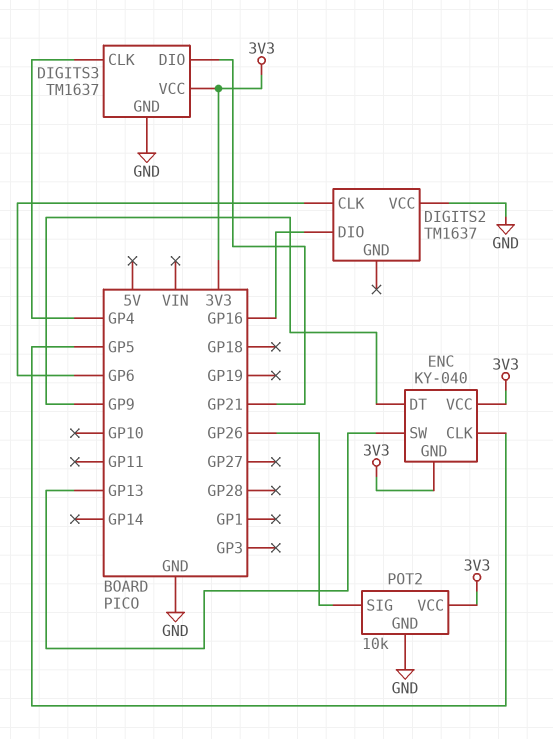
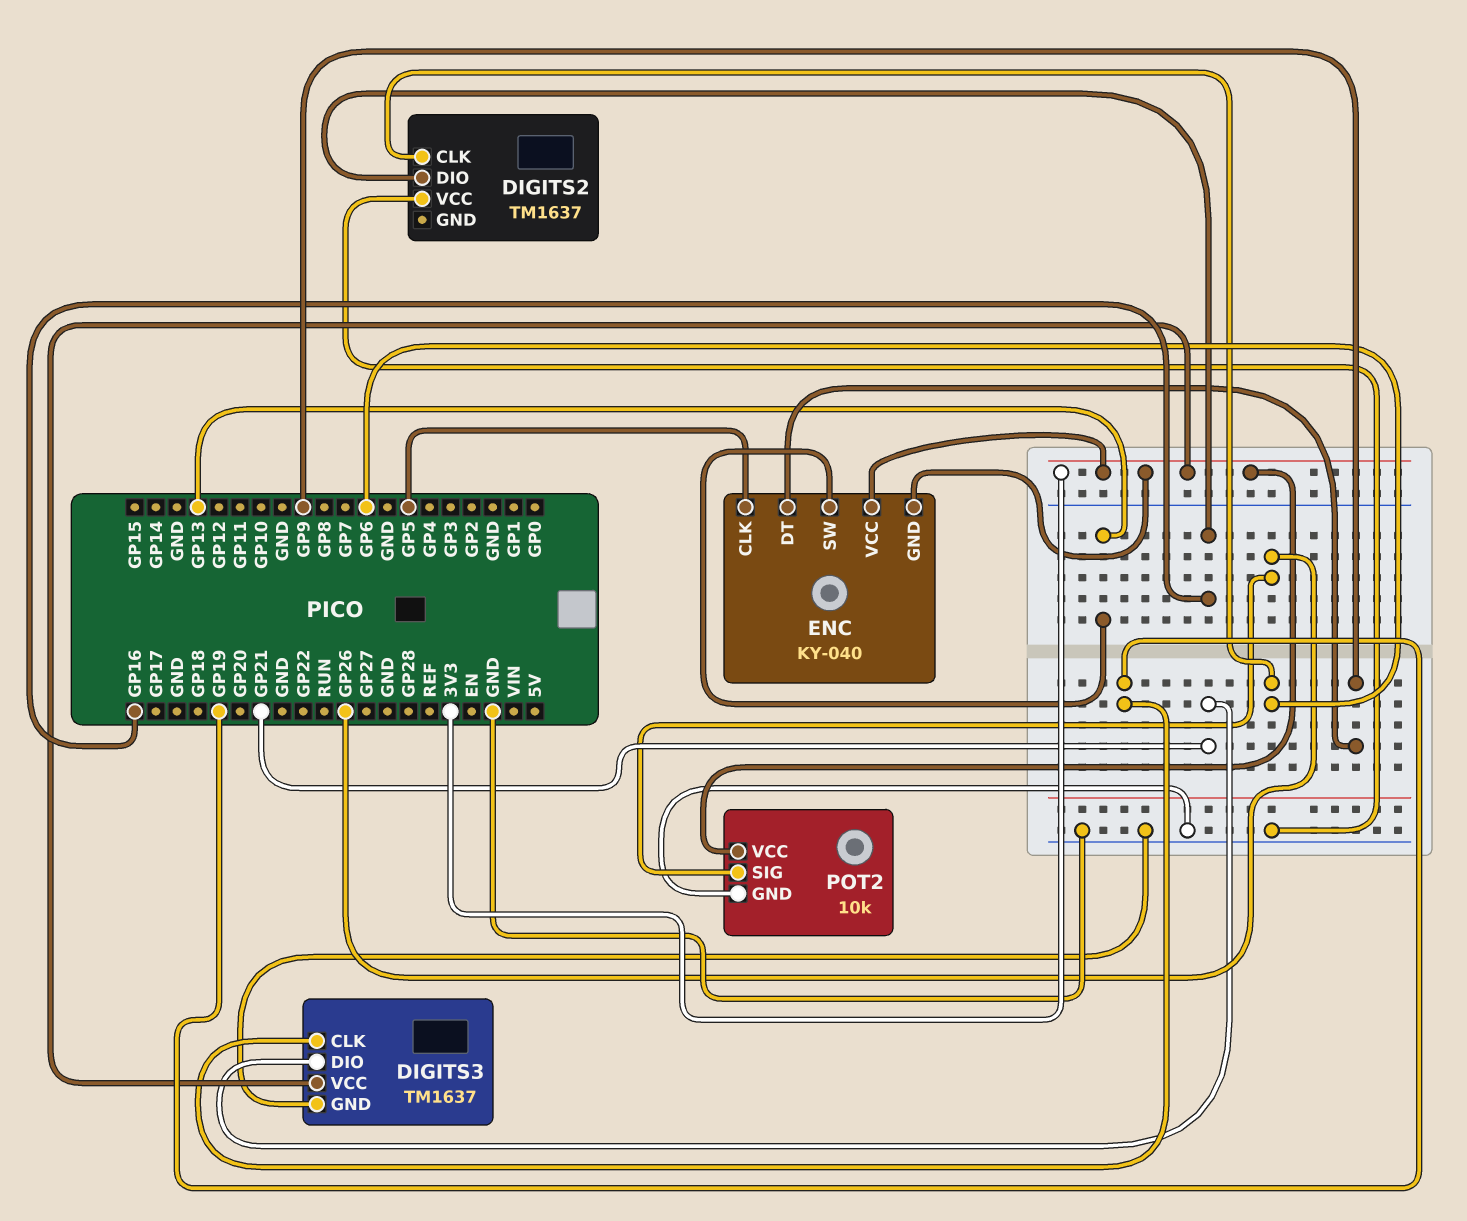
DIGITS3 pin CLK: GP4 -> GP19

